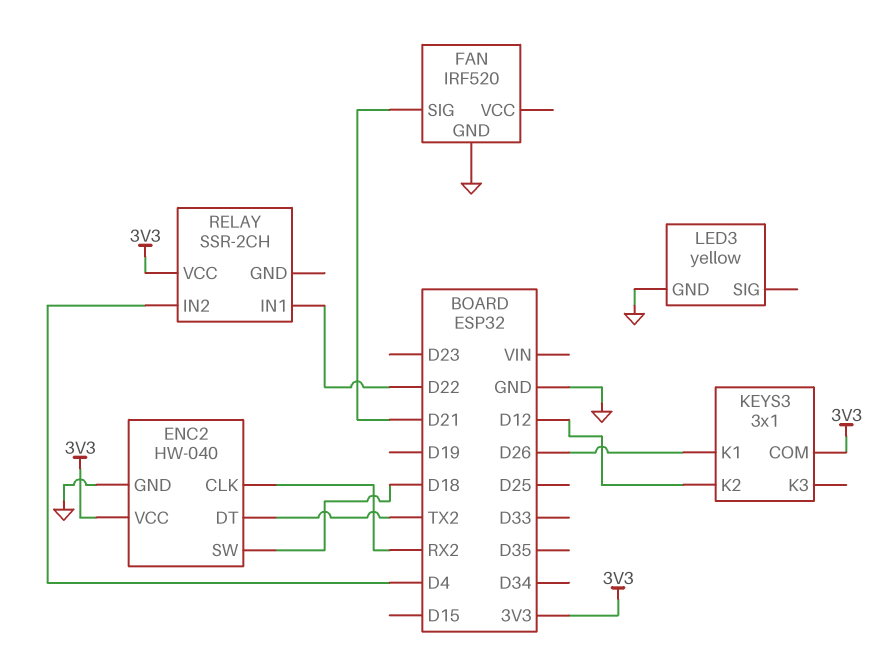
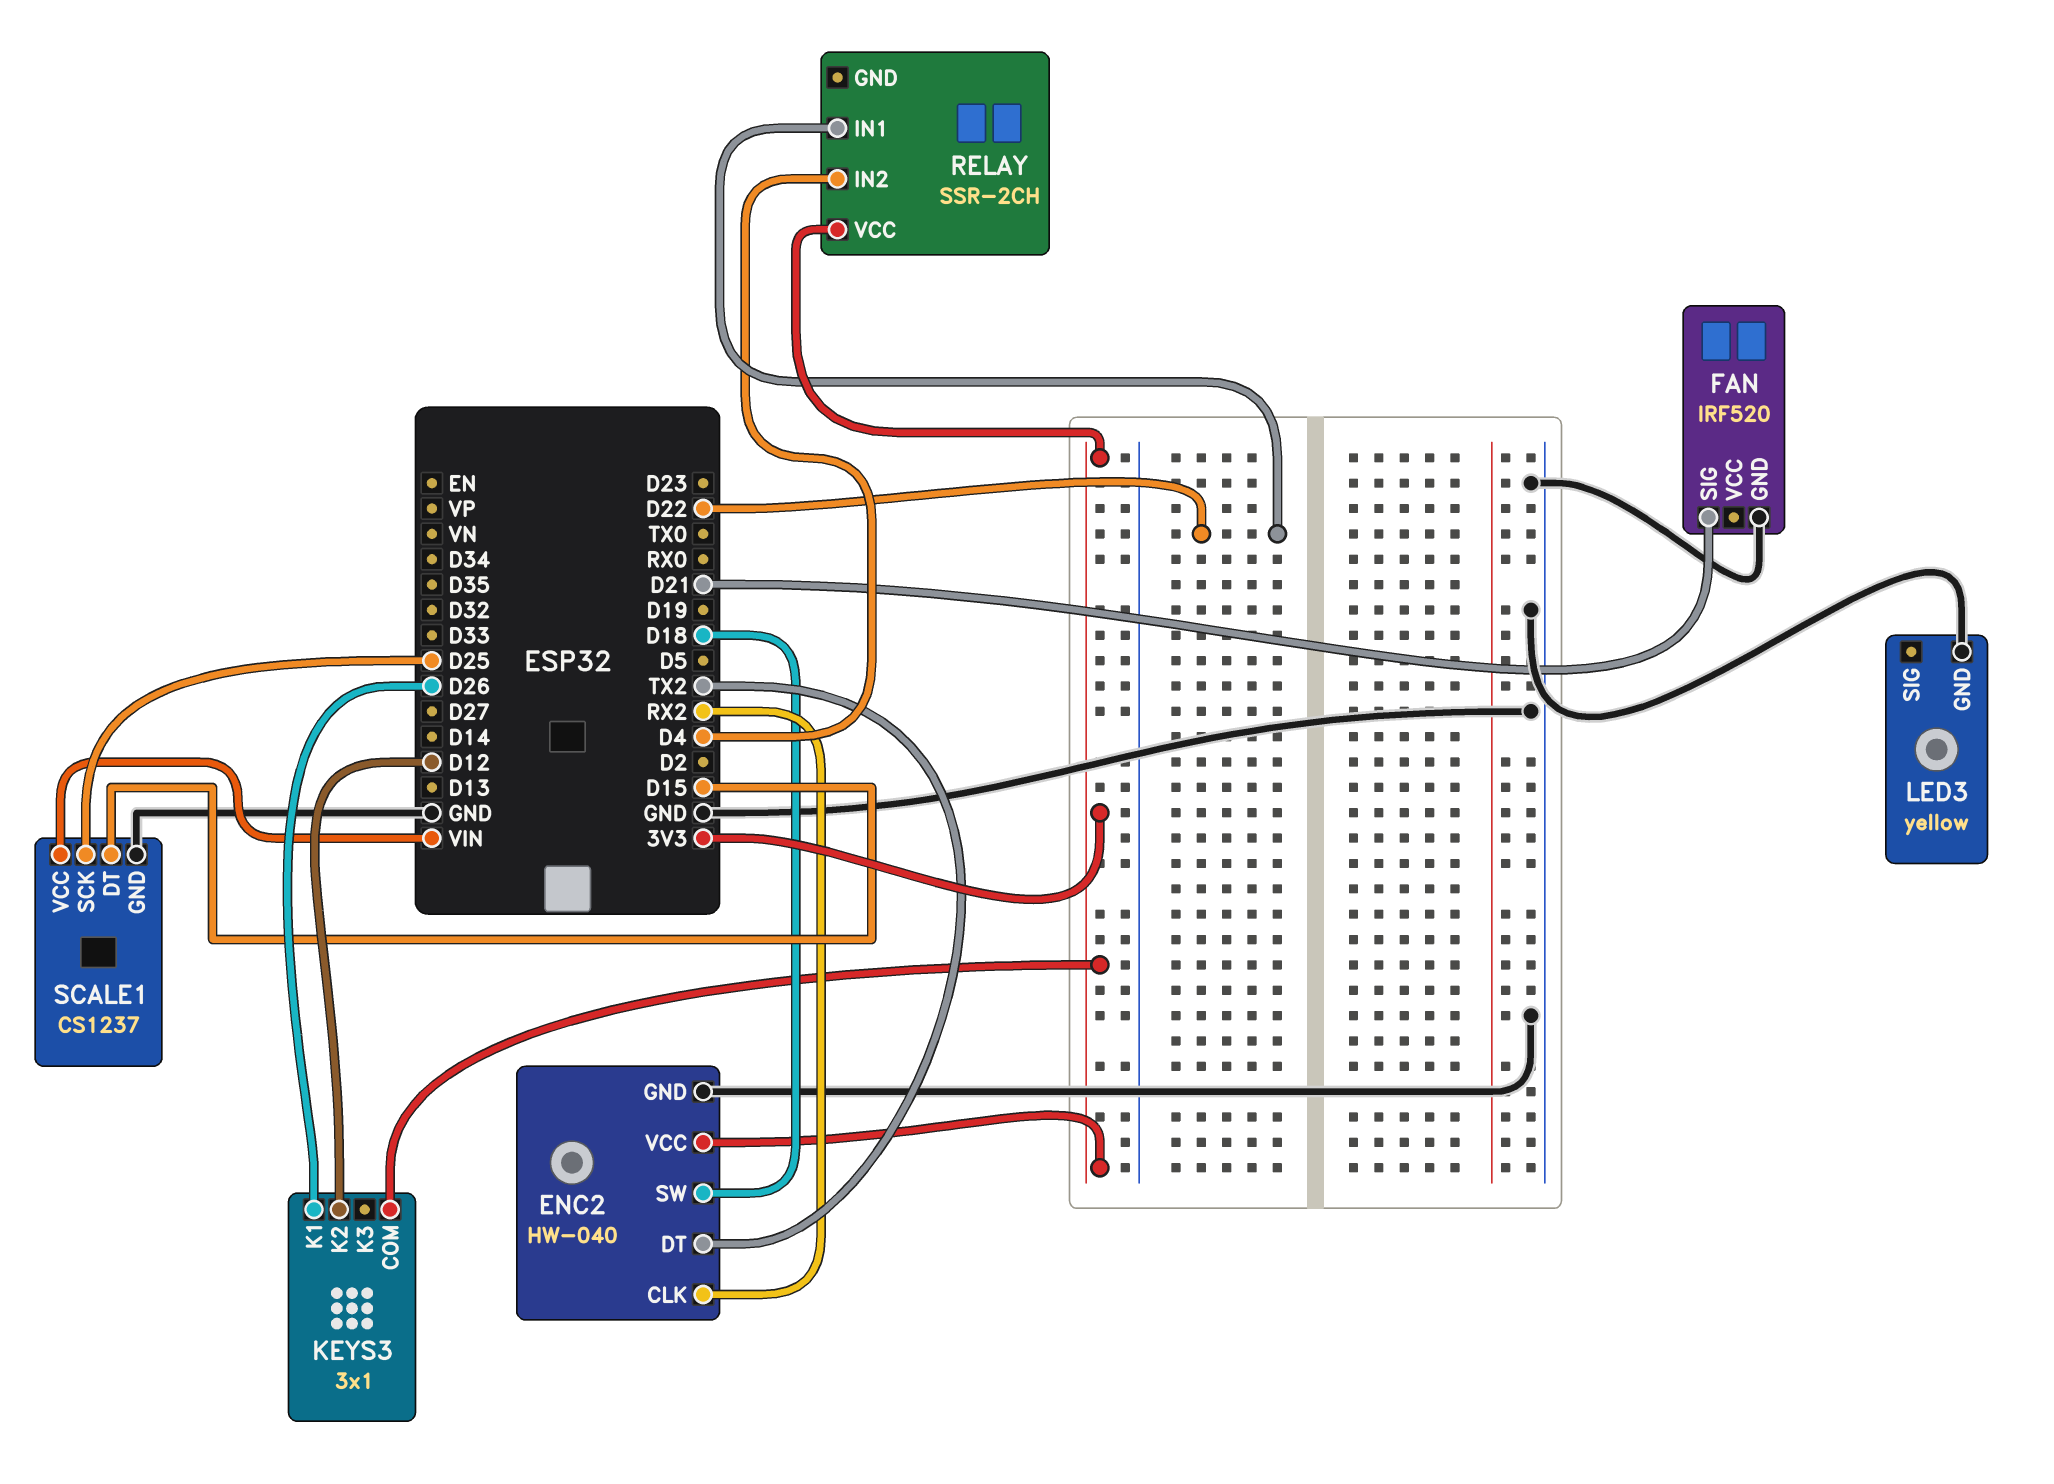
SCALE1: none -> CS1237
SCALE1 pin DT: none -> D15
SCALE1 pin GND: none -> GND
SCALE1 pin SCK: none -> D25
SCALE1 pin VCC: none -> VIN

